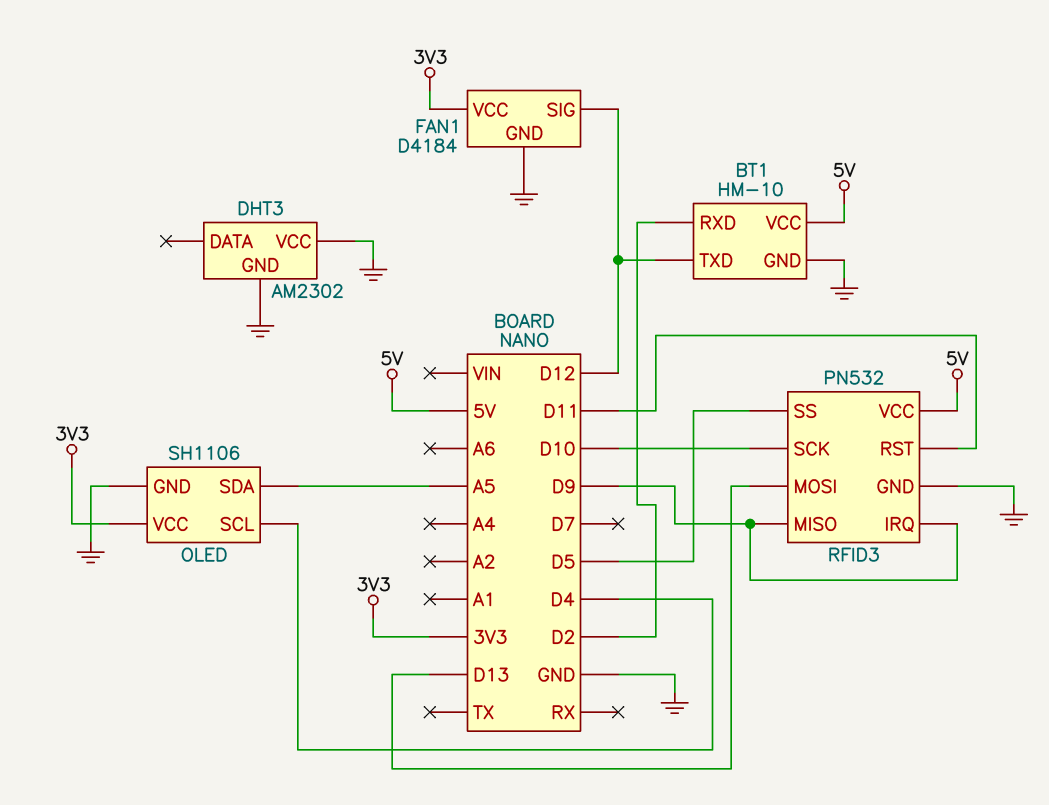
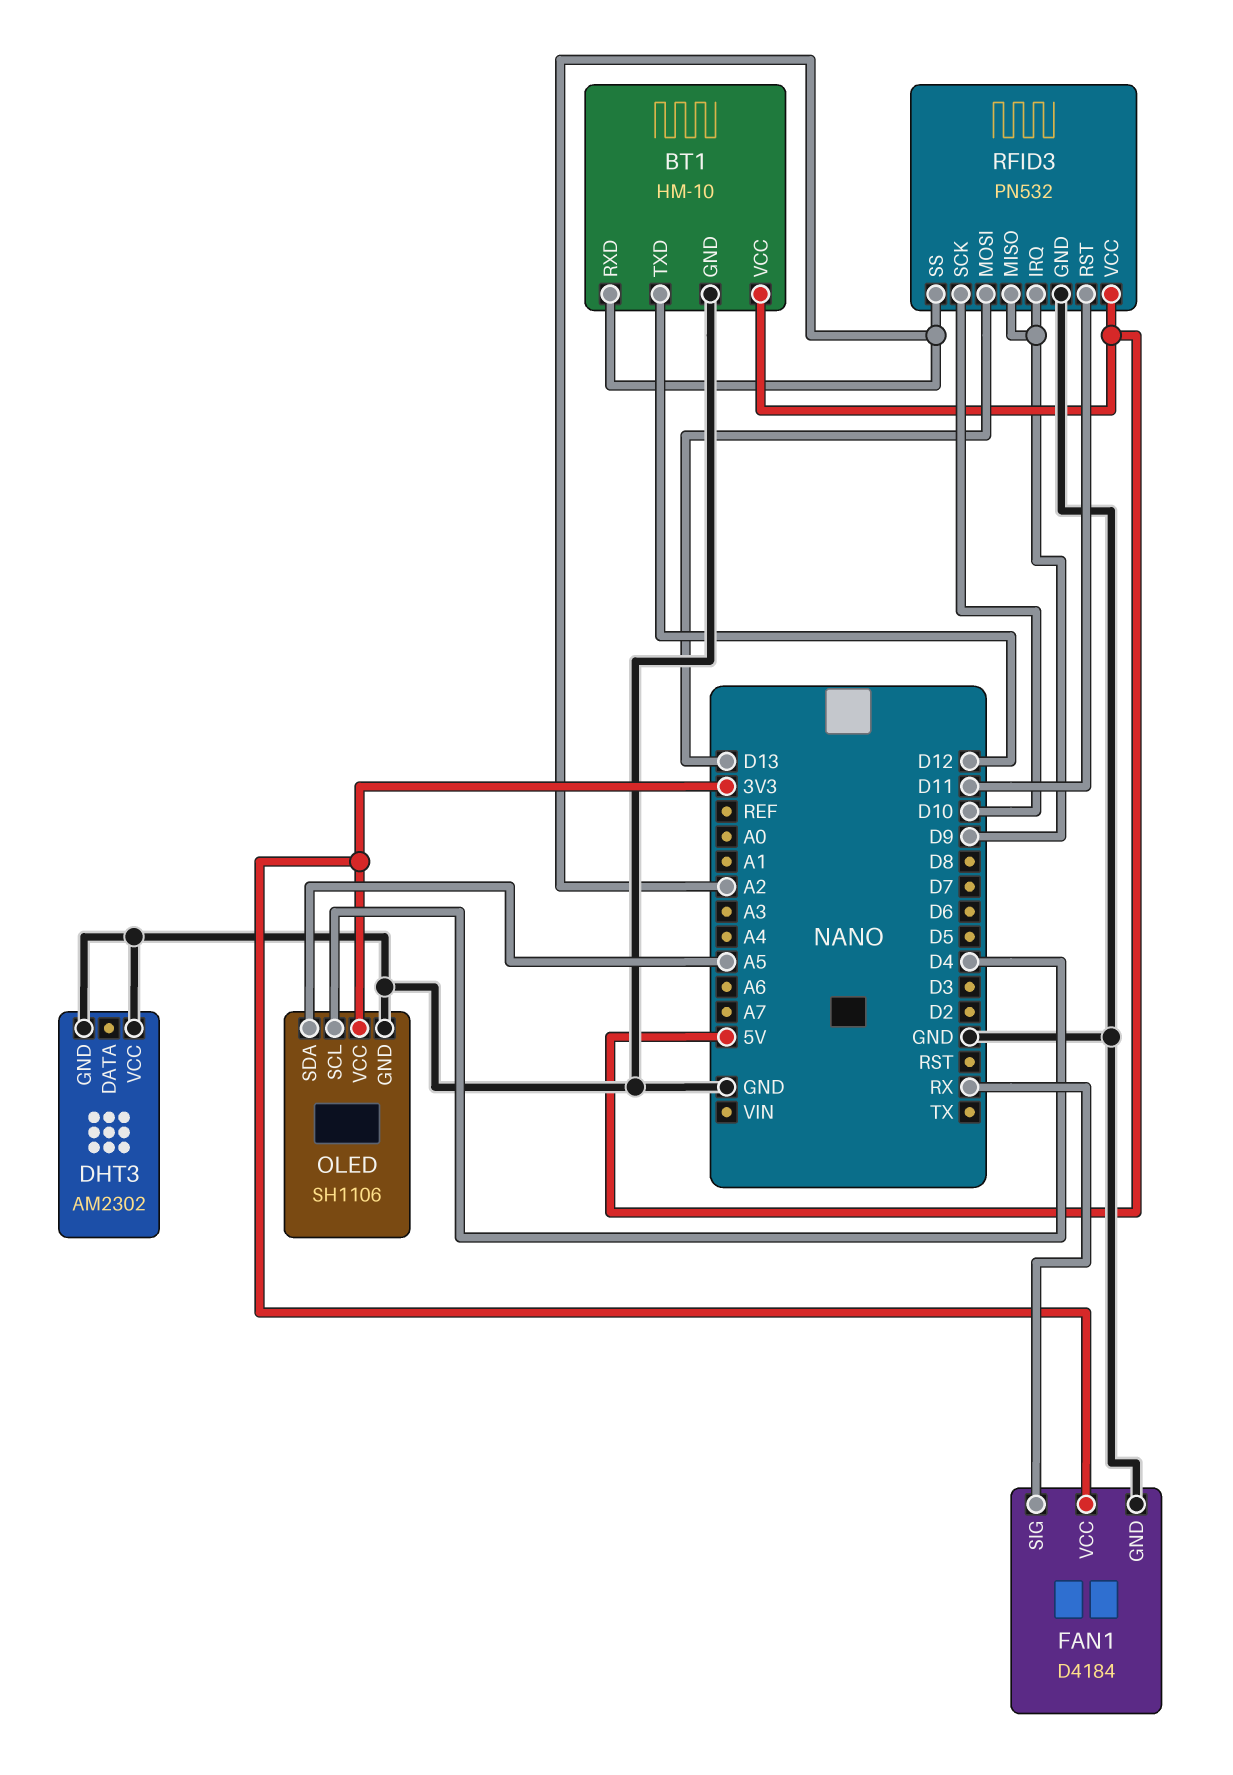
BT1 pin RXD: D2 -> A2
FAN1 pin SIG: D12 -> RX
RFID3 pin SS: D5 -> A2

